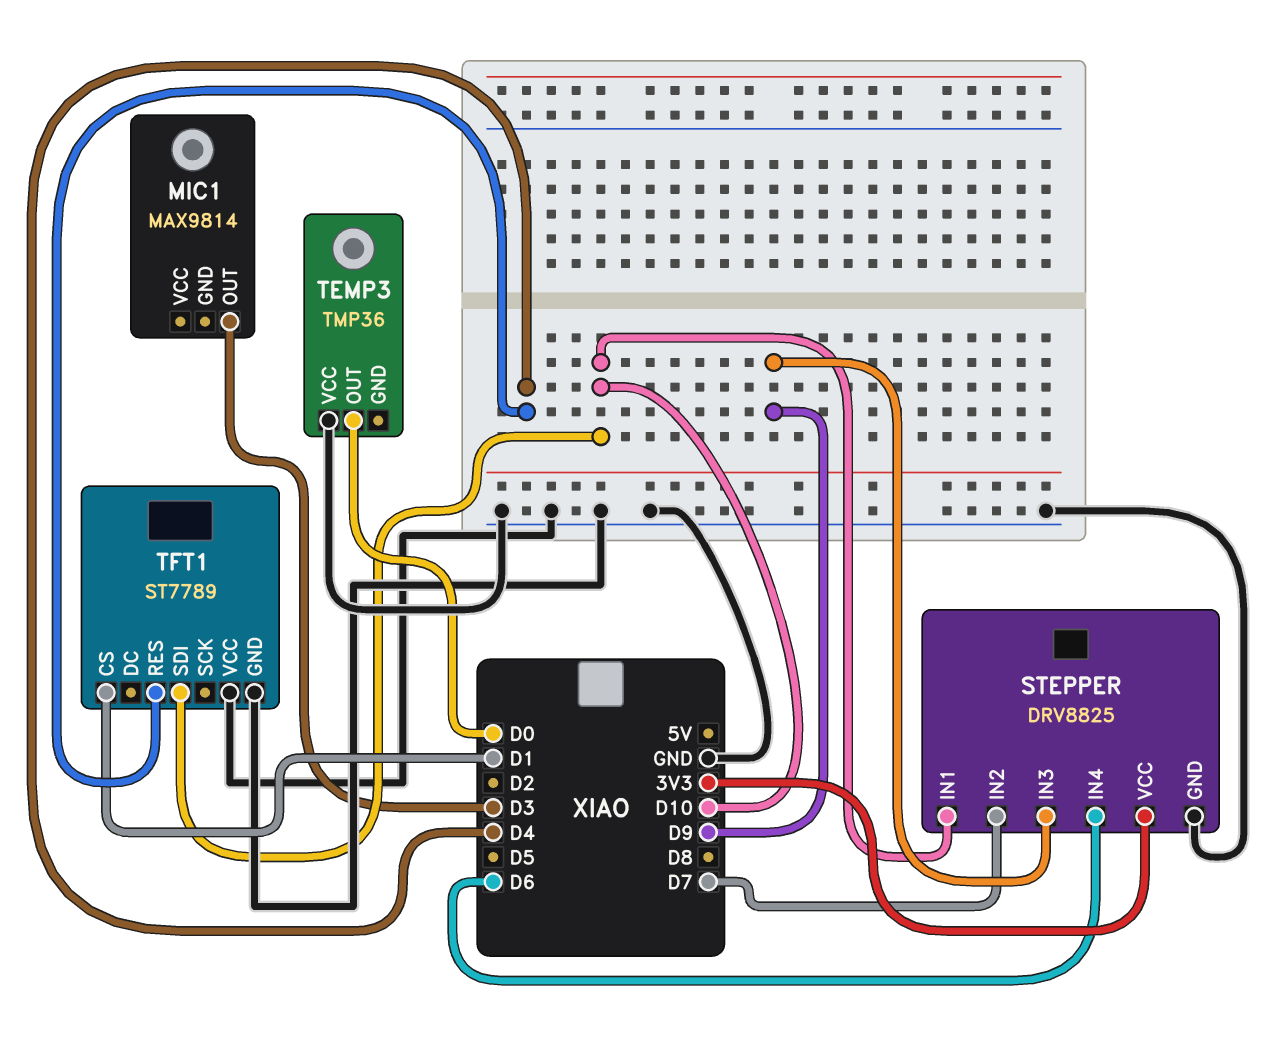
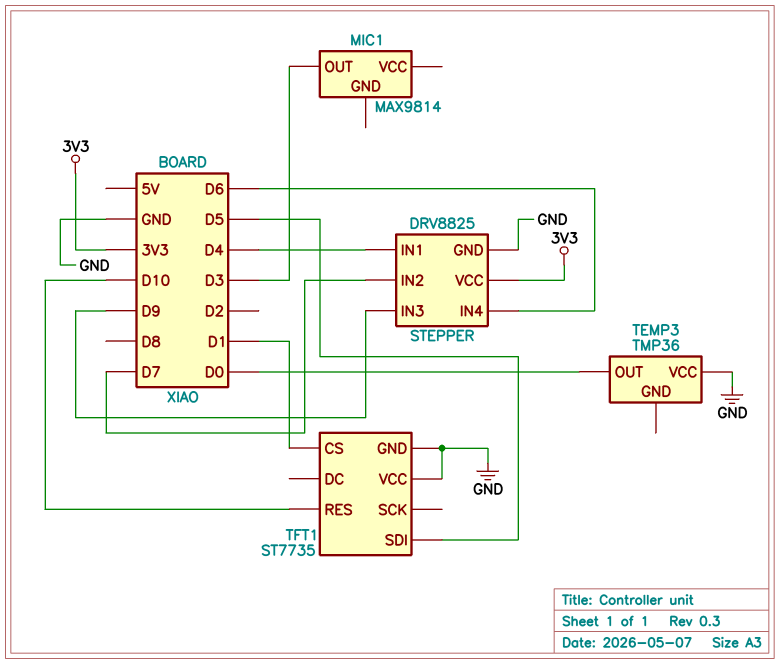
STEPPER pin IN1: D10 -> D4
TFT1: ST7789 -> ST7735
TFT1 pin RES: D4 -> D10
TFT1 pin SDI: D10 -> D5

